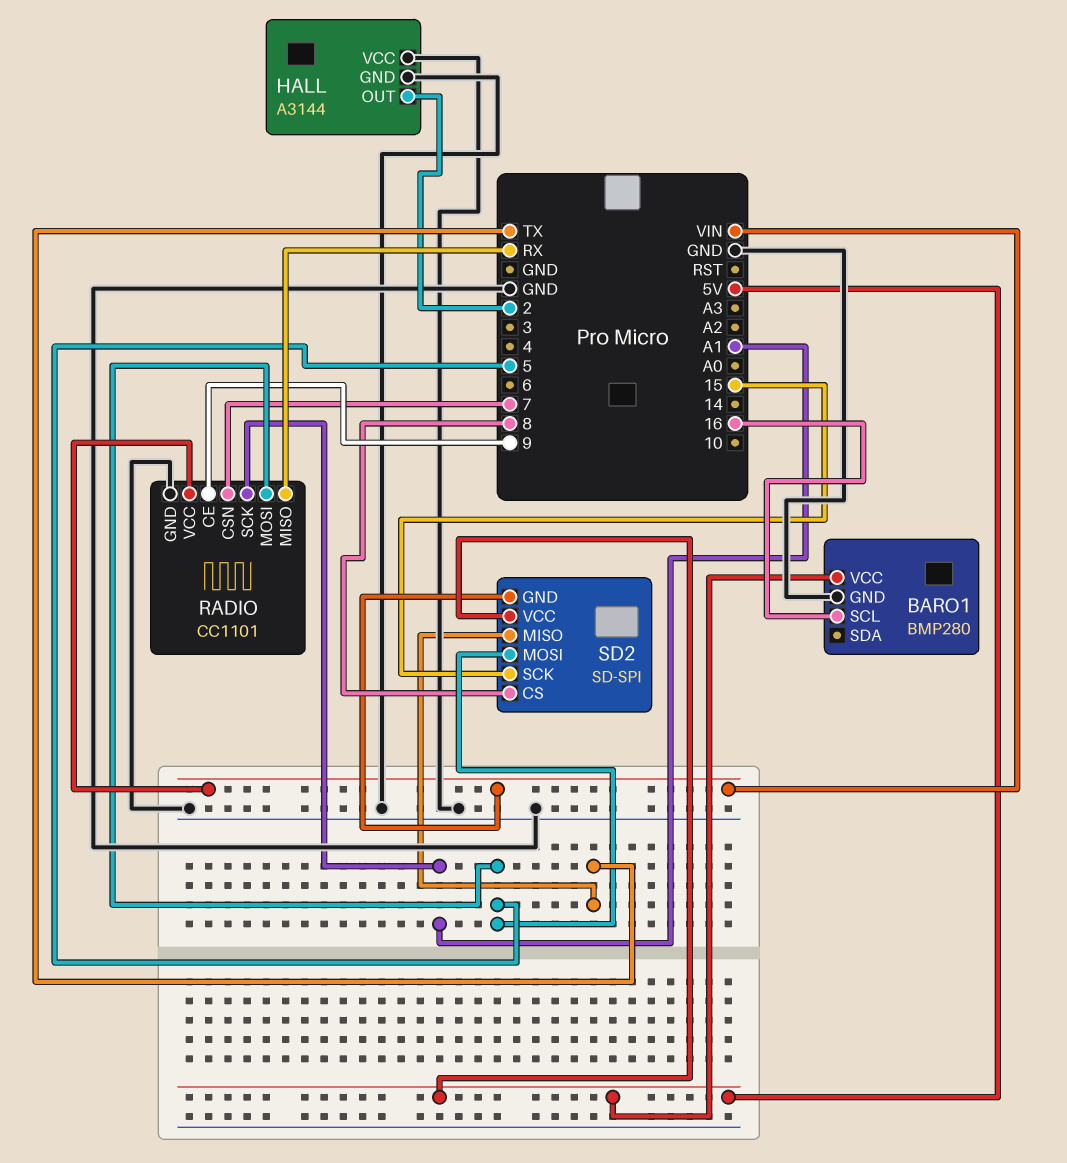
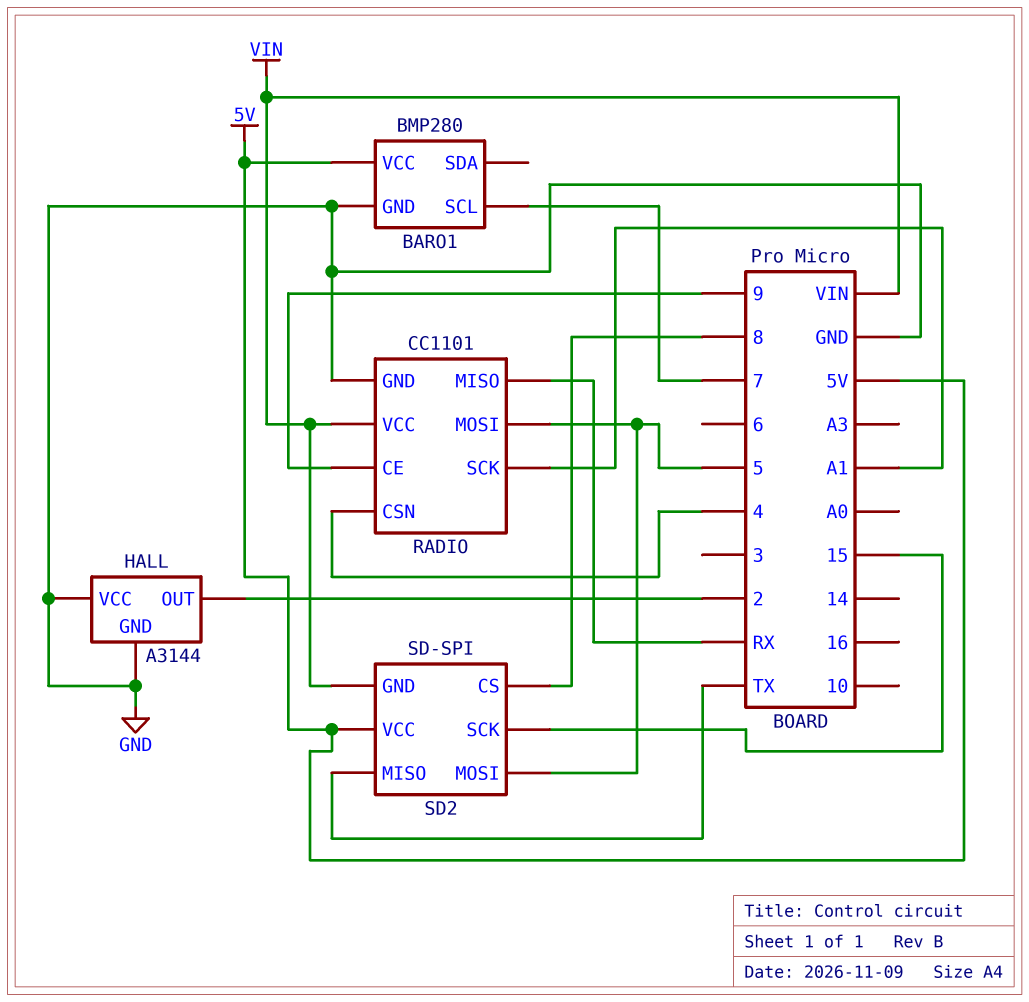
BARO1 pin SCL: 16 -> 7
RADIO pin CSN: 7 -> 4

